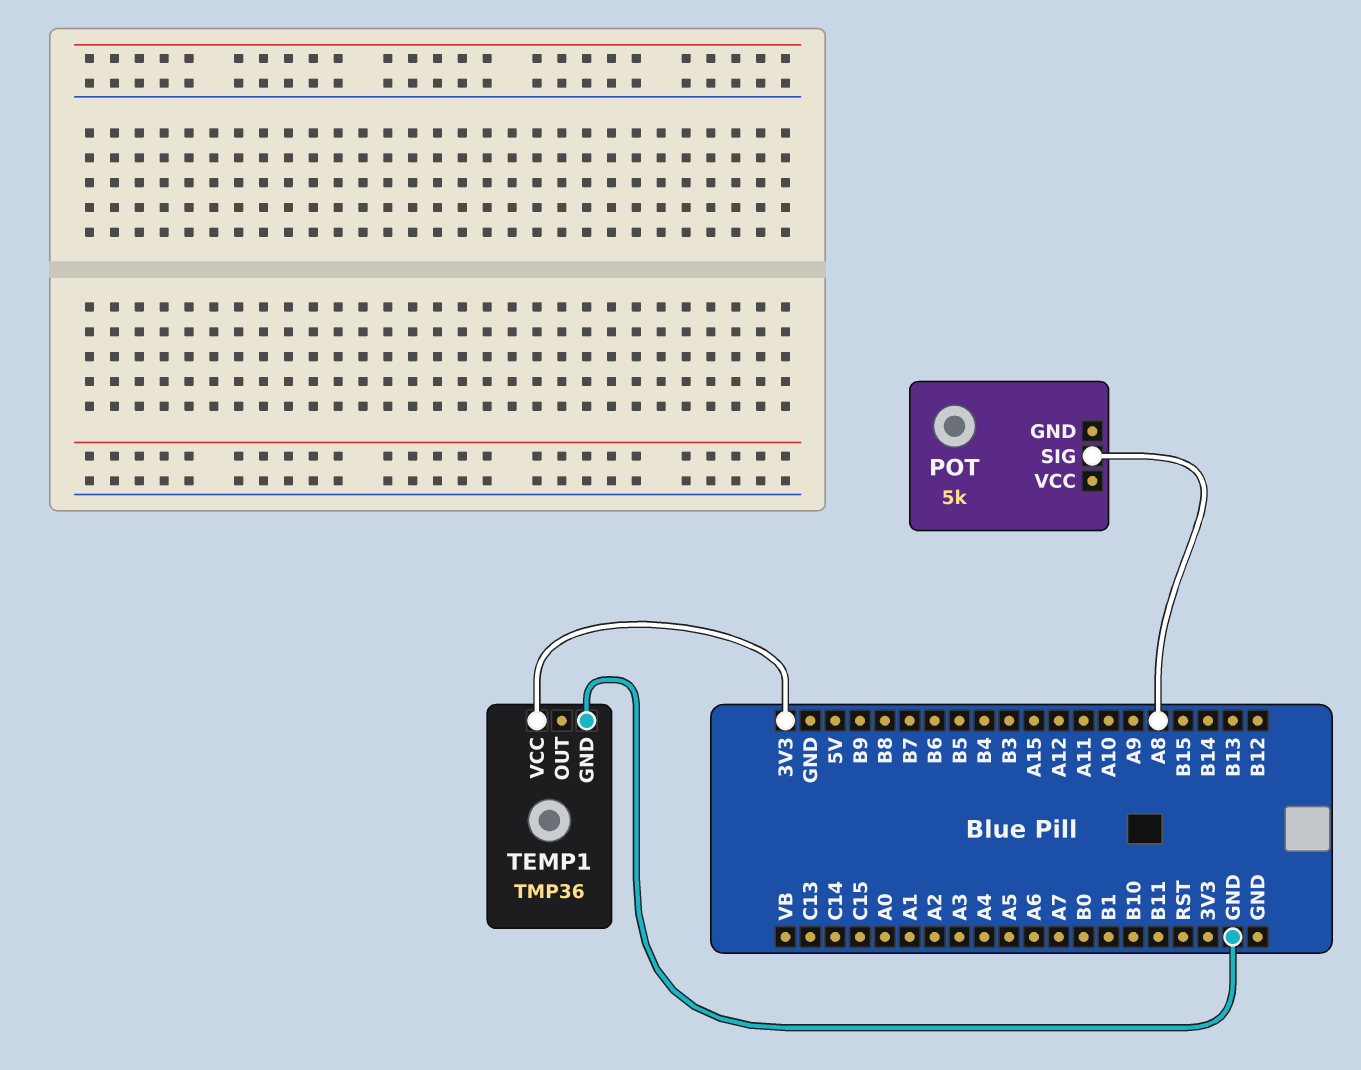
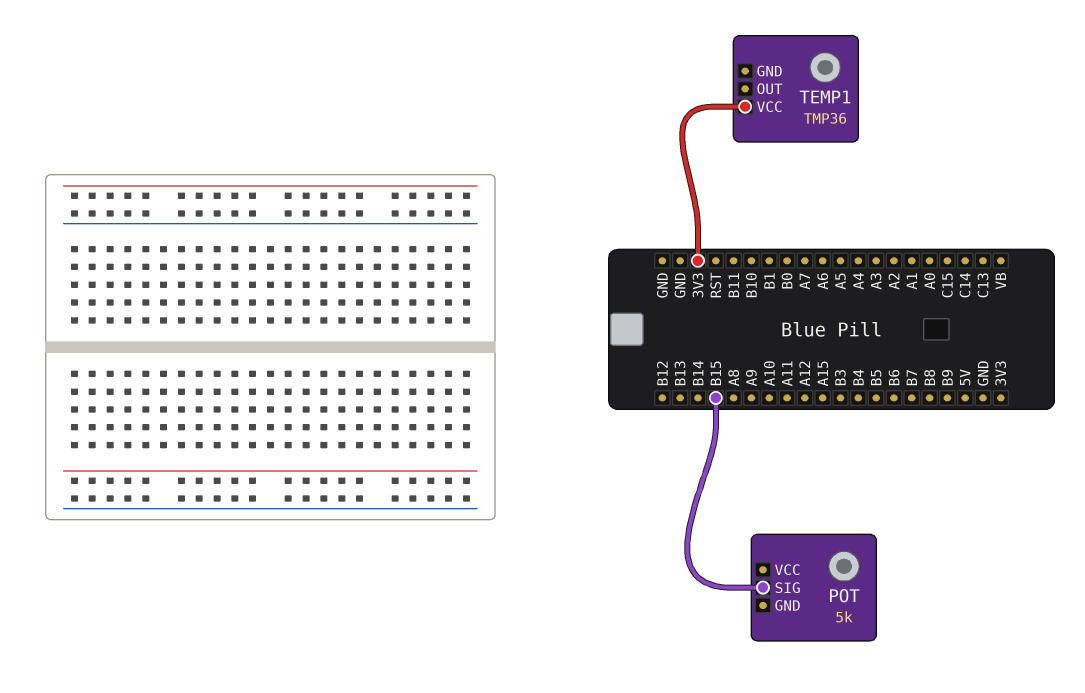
POT pin SIG: A8 -> B15
TEMP1 pin GND: GND -> none

